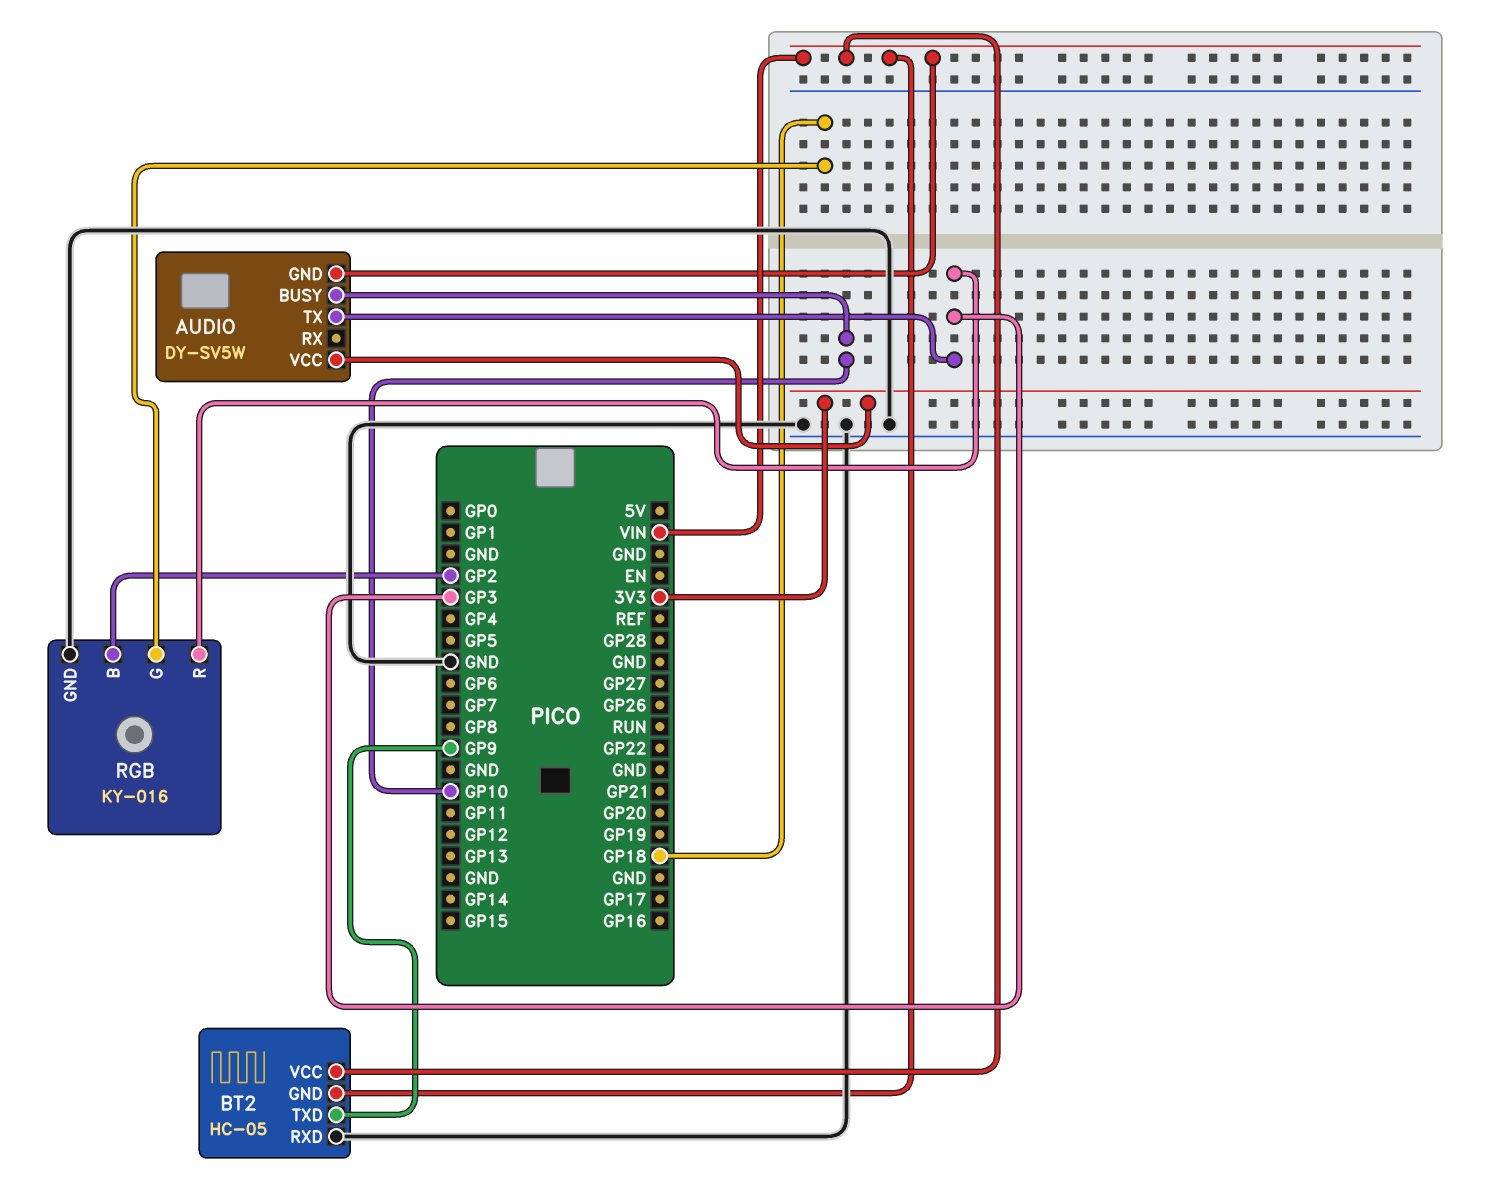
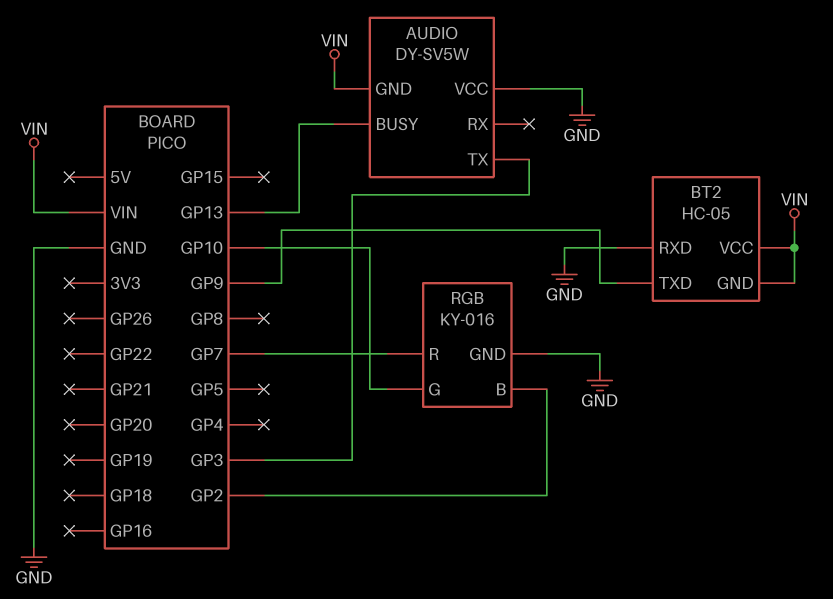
AUDIO pin BUSY: GP10 -> GP13
AUDIO pin VCC: 3V3 -> GND
RGB pin G: GP18 -> GP10
RGB pin R: GP3 -> GP7

